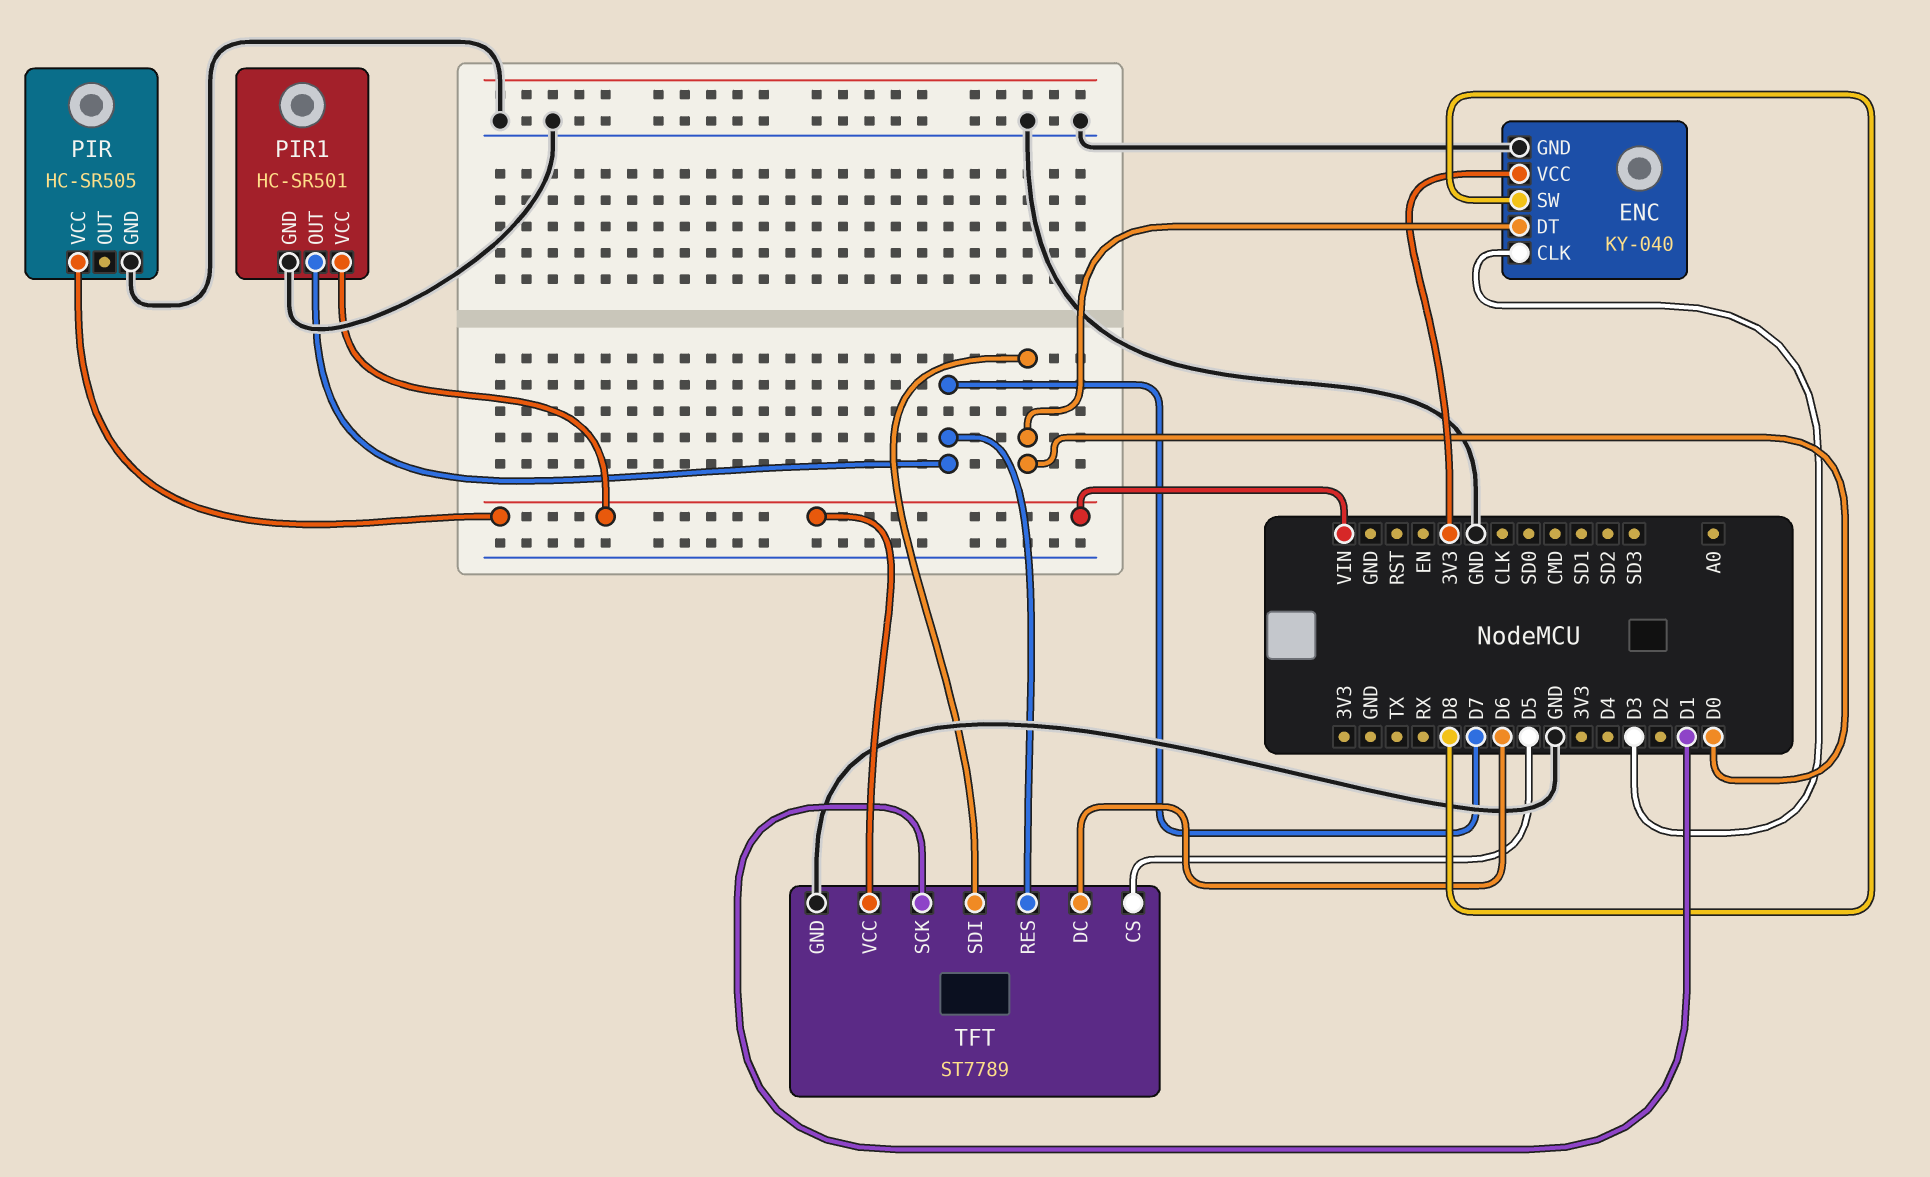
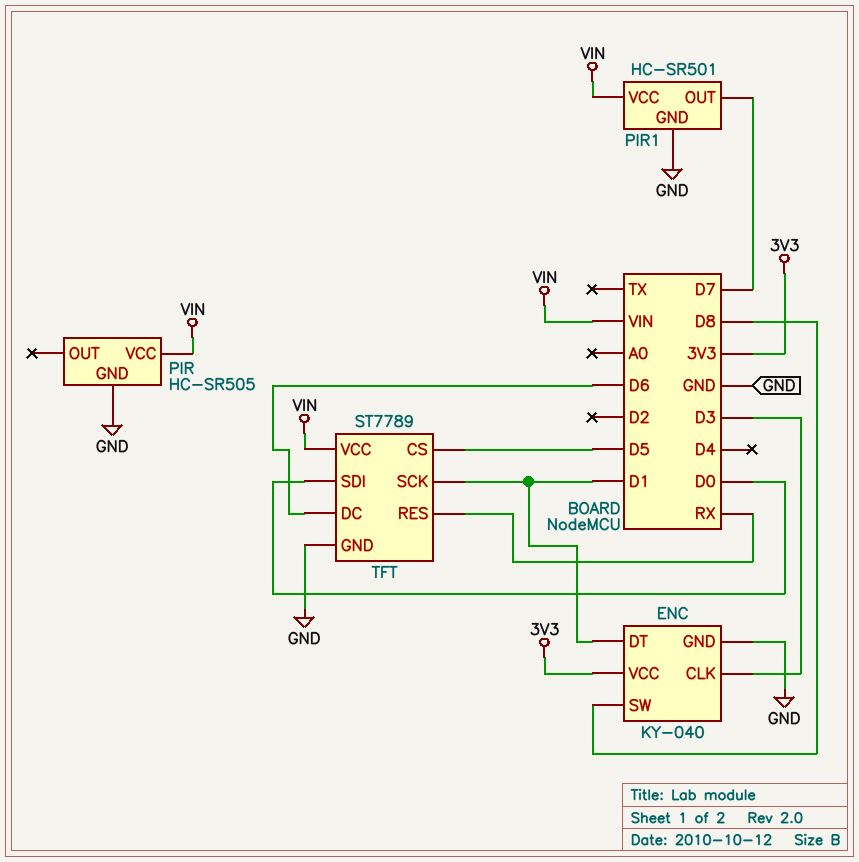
ENC pin DT: D0 -> D1
TFT pin RES: D7 -> RX

